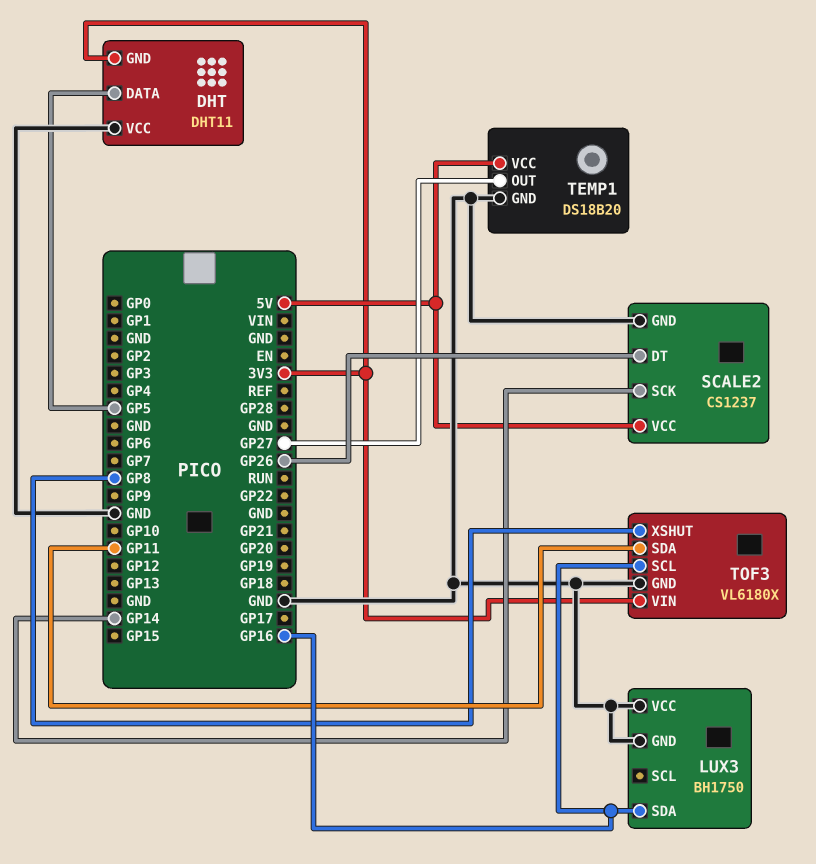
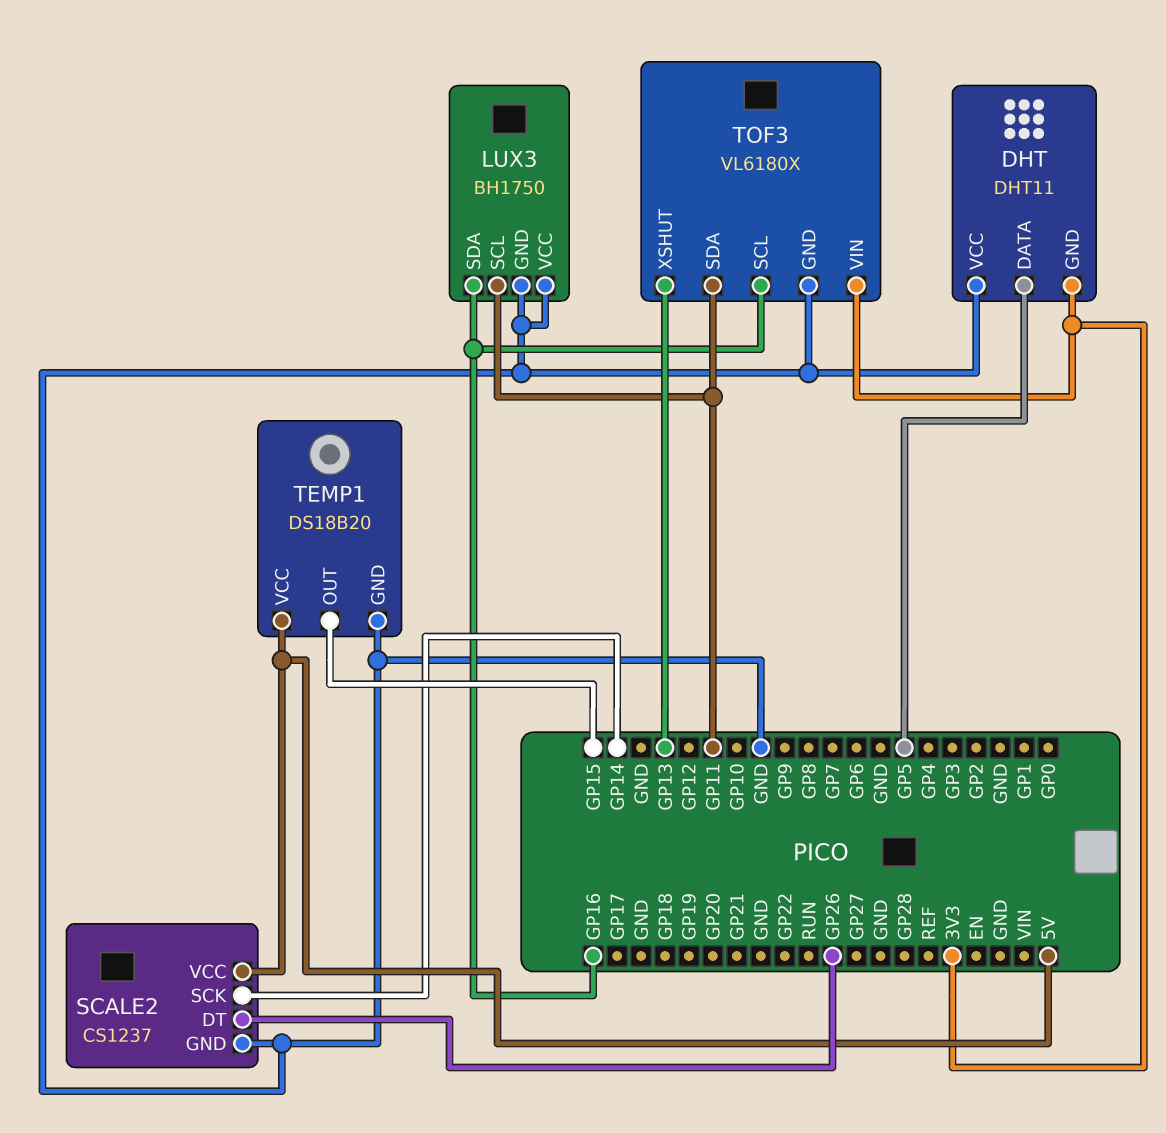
LUX3 pin SCL: none -> GP11
TEMP1 pin OUT: GP27 -> GP15
TOF3 pin XSHUT: GP8 -> GP13

